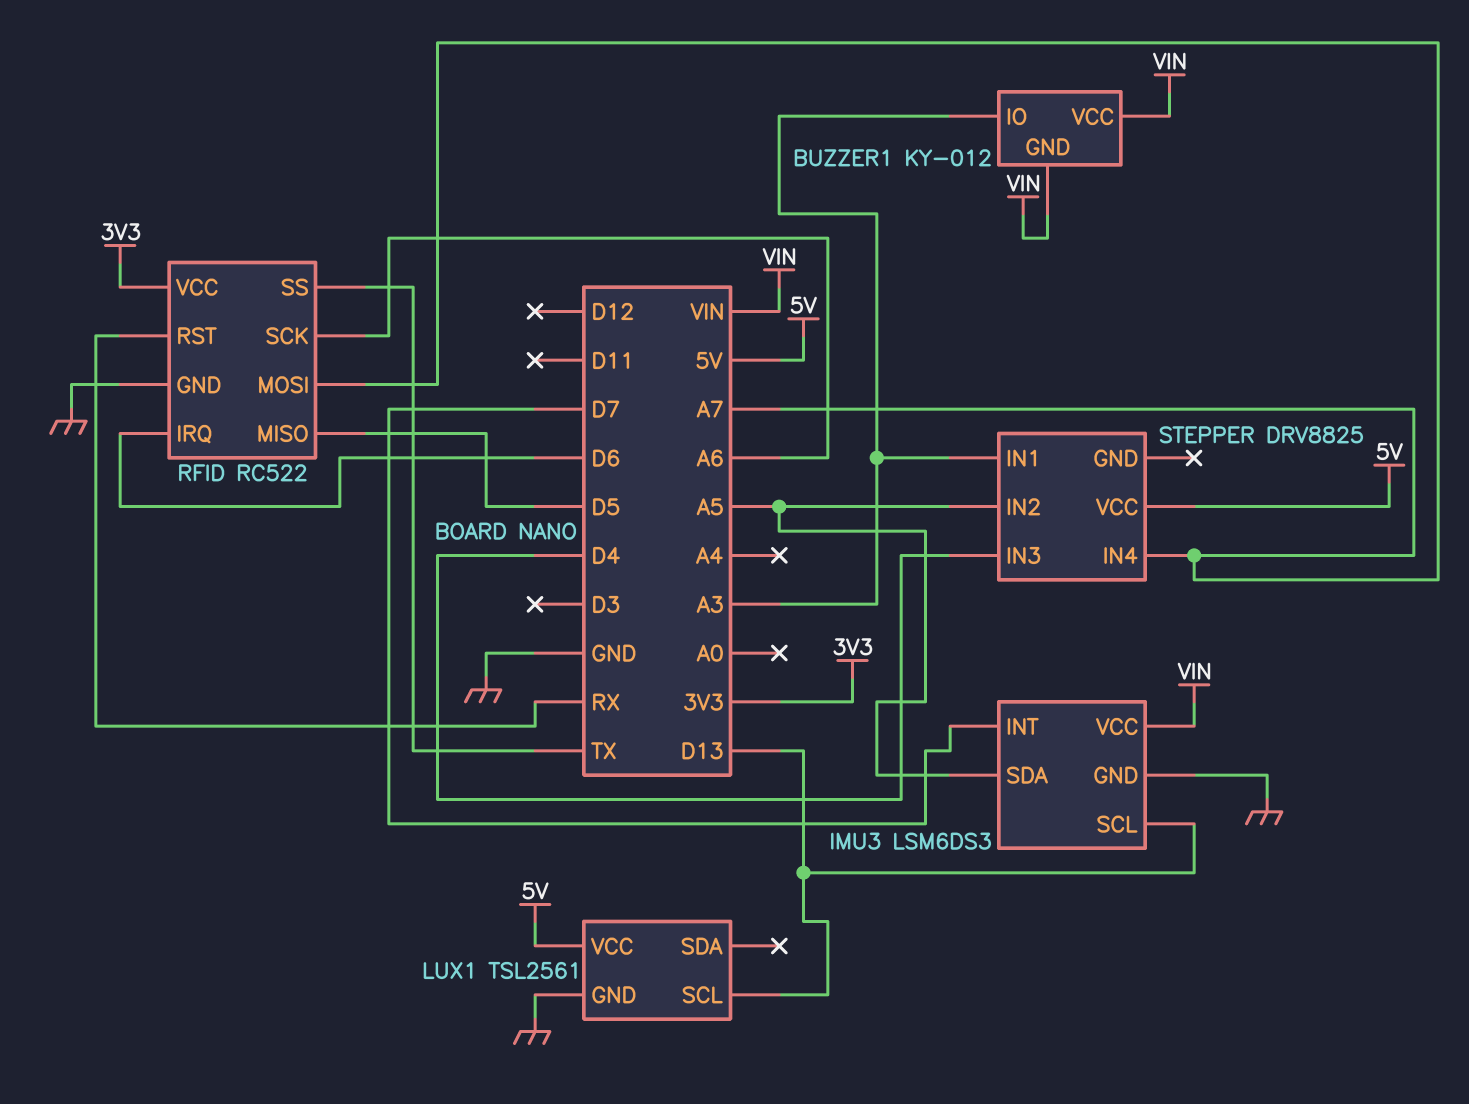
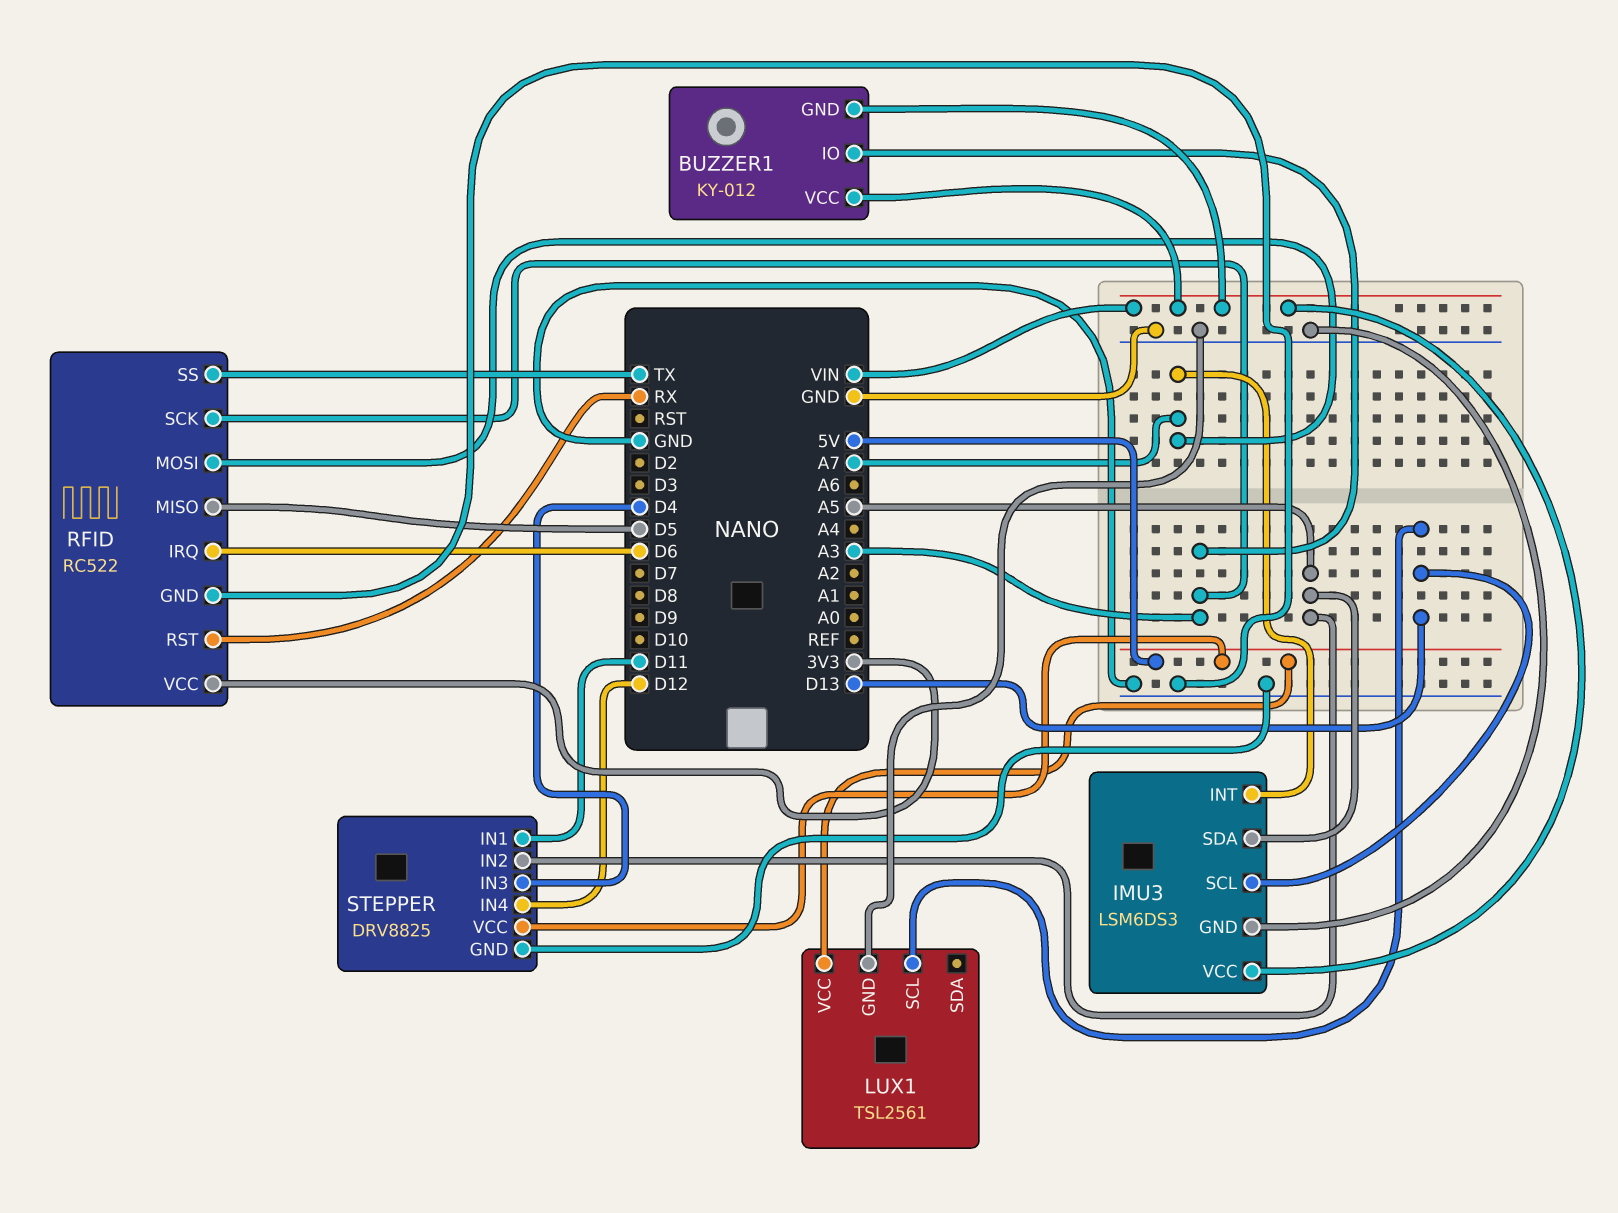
IMU3 pin INT: D7 -> A7
RFID pin SCK: A6 -> A3
STEPPER pin GND: none -> GND
STEPPER pin IN1: A3 -> D11
STEPPER pin IN4: A7 -> D12

